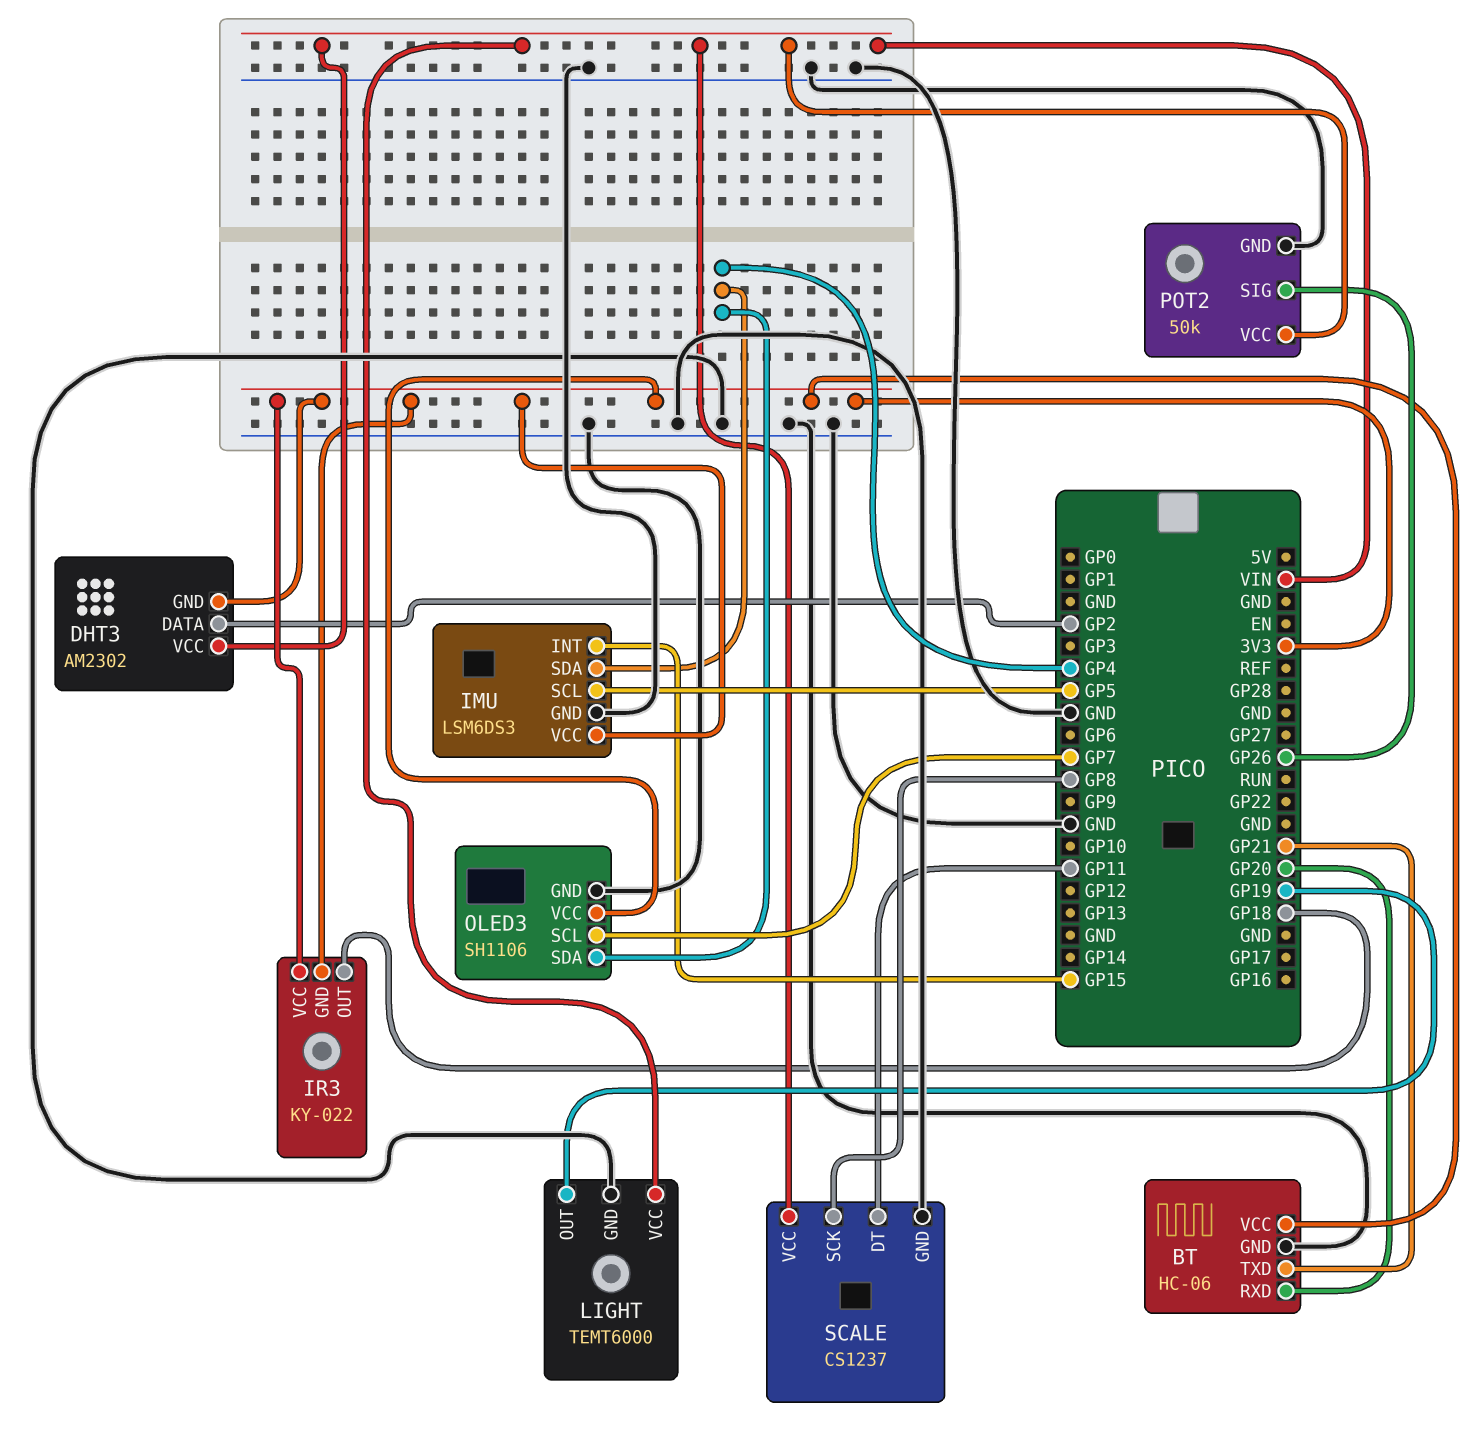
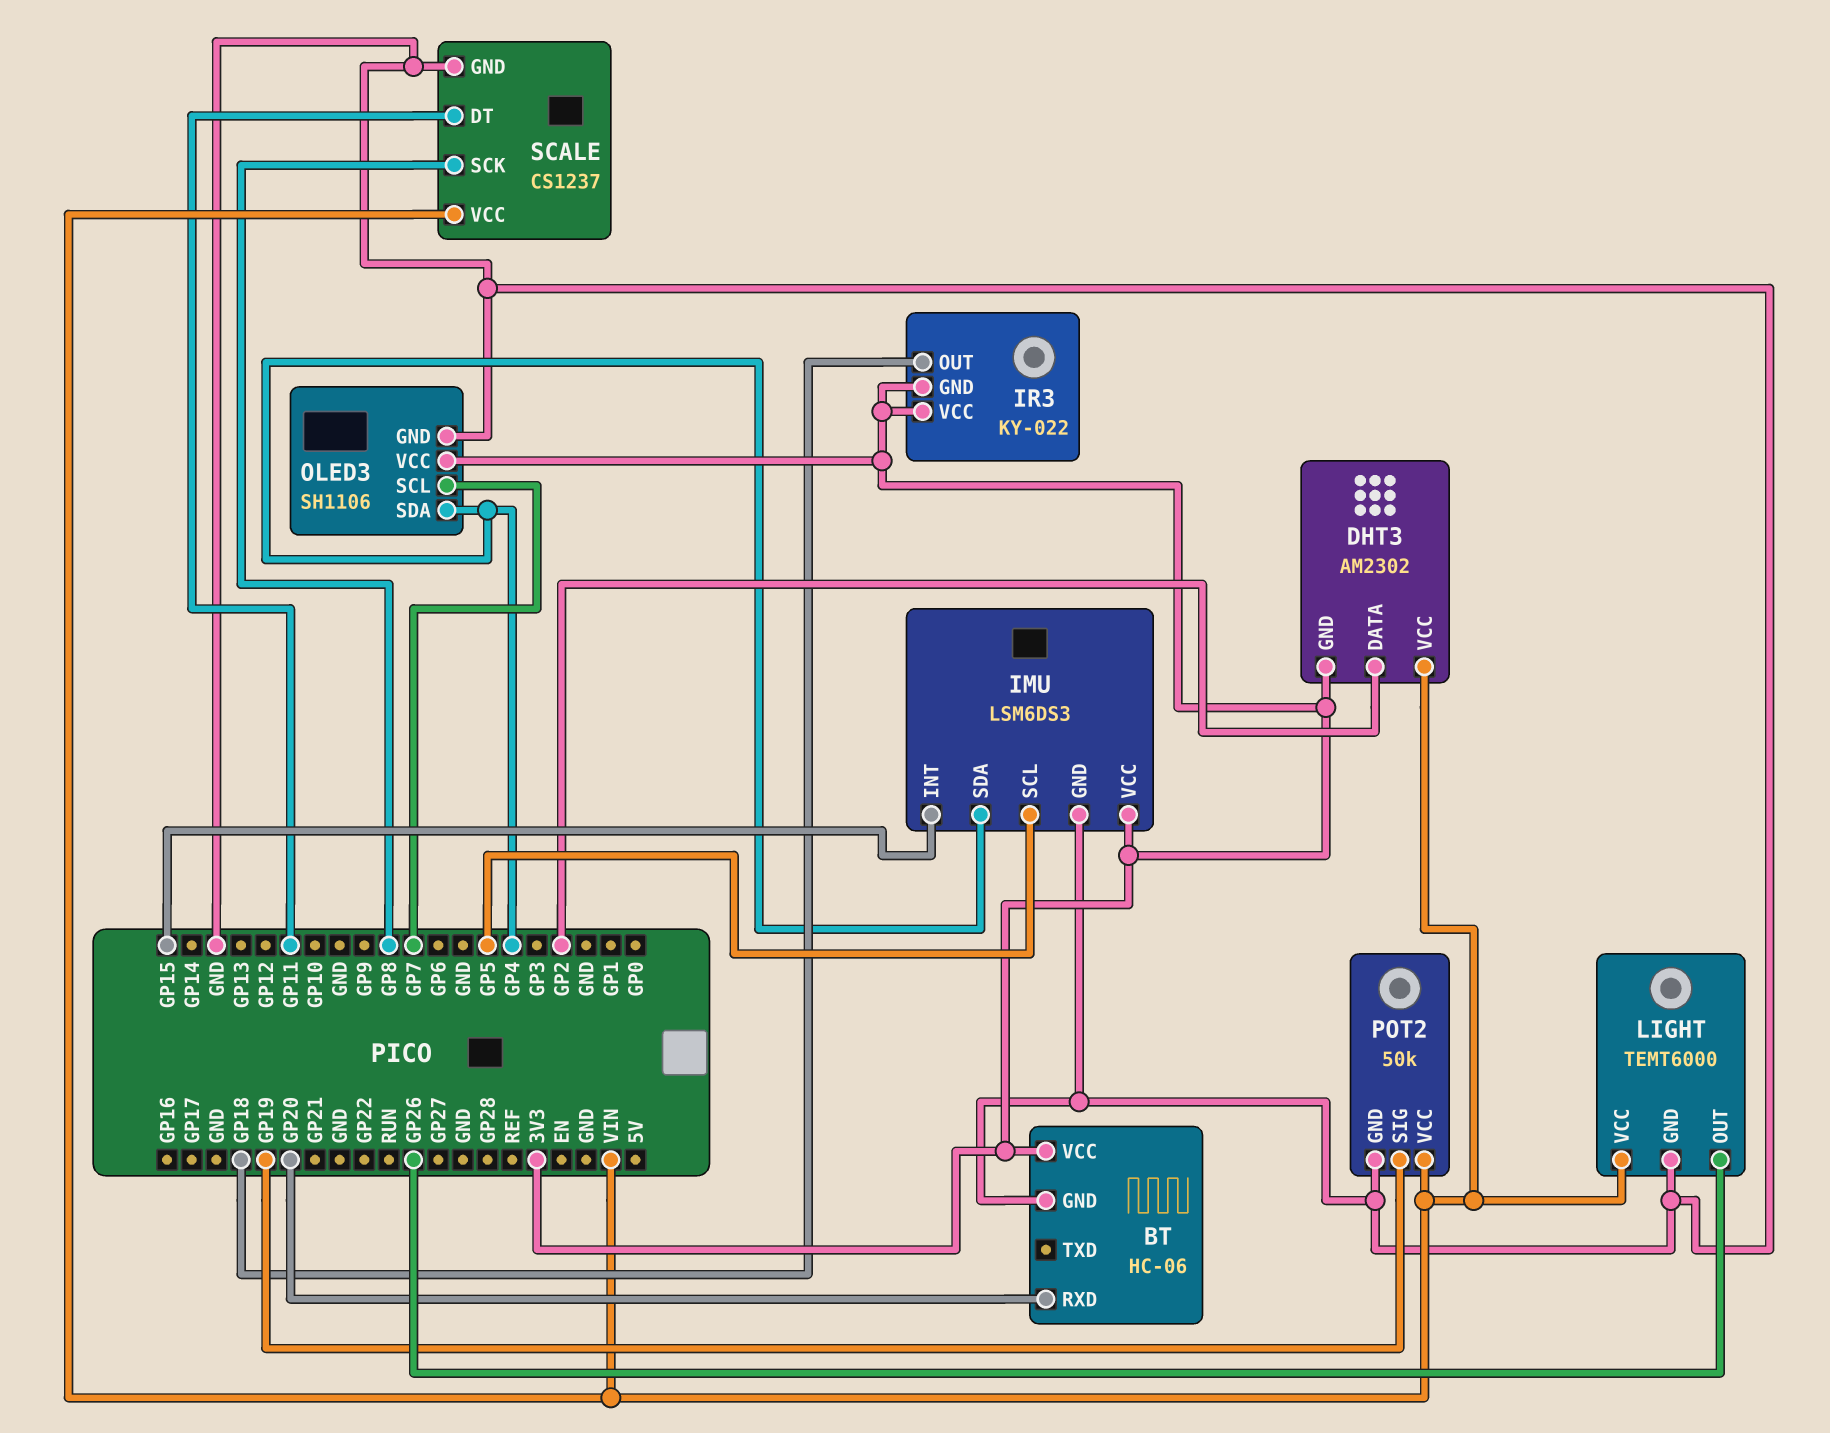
BT pin TXD: GP21 -> none
LIGHT pin OUT: GP19 -> GP26
POT2 pin SIG: GP26 -> GP19

